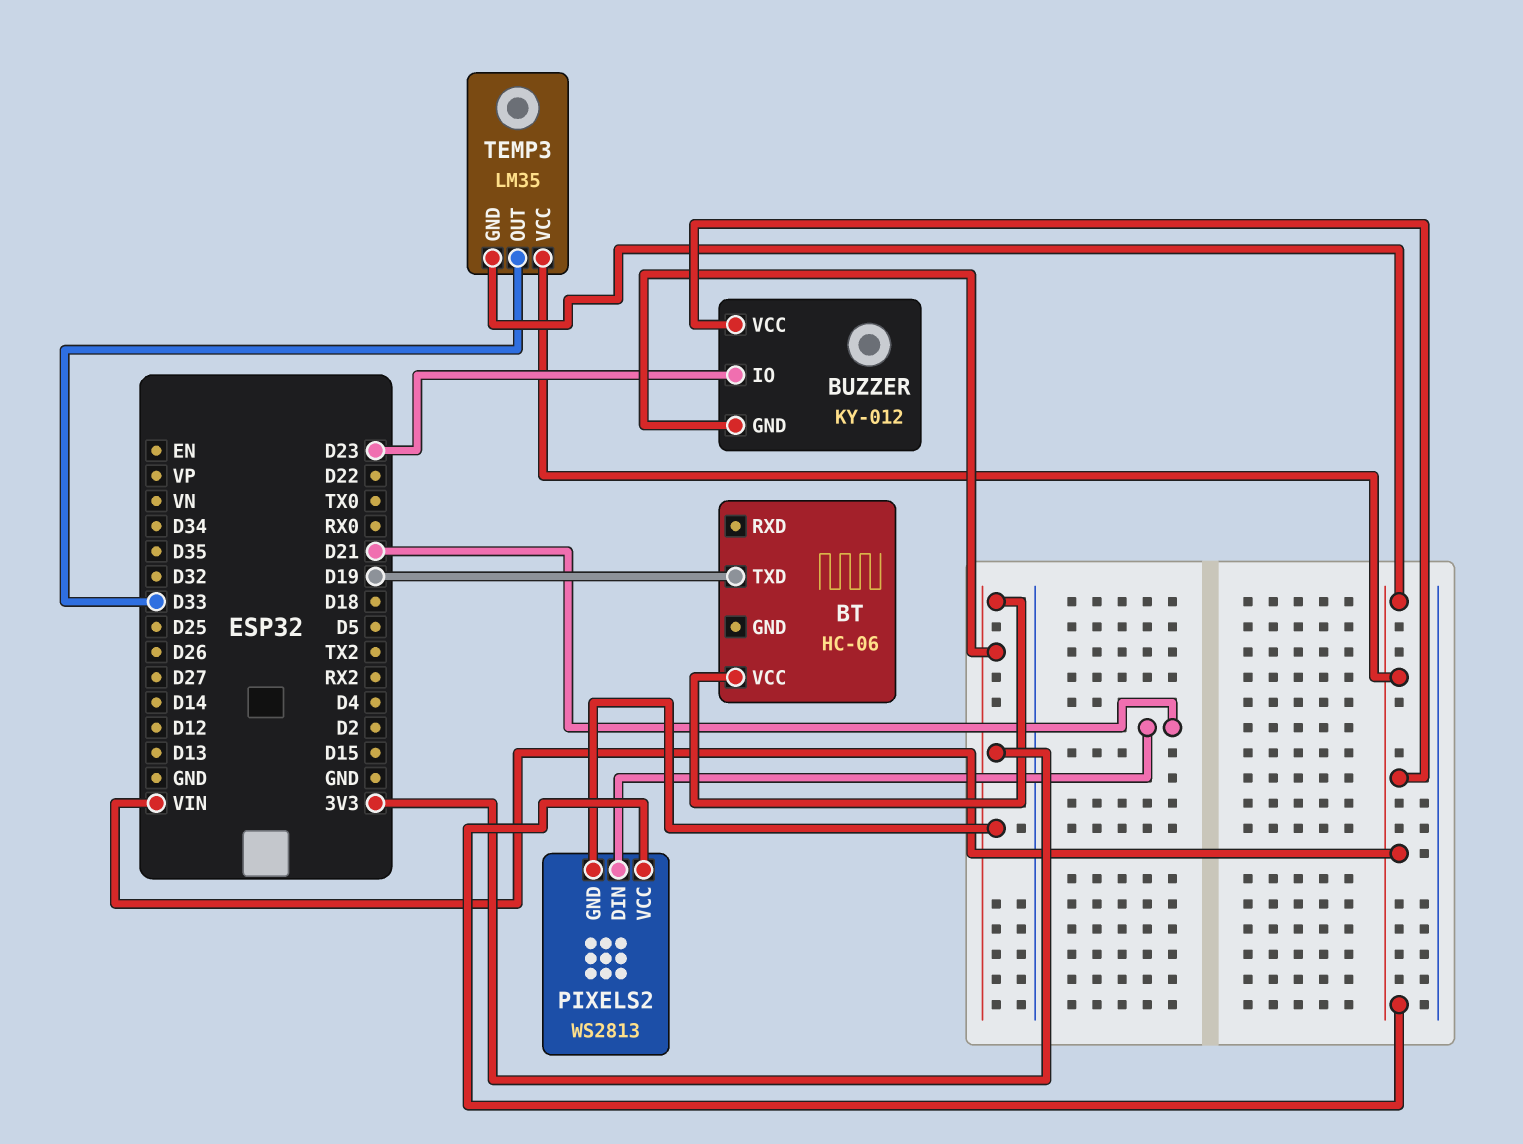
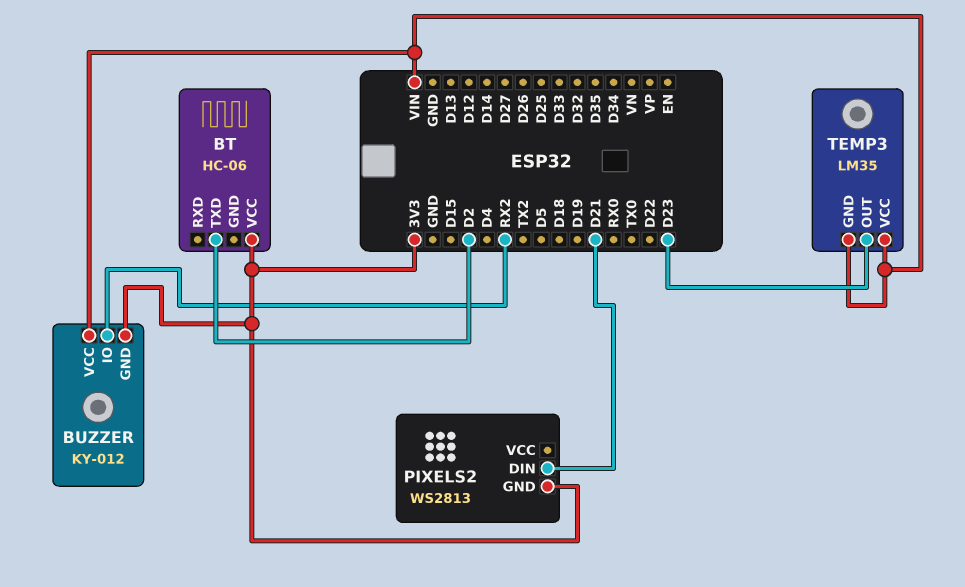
BT pin TXD: D19 -> D2
BUZZER pin IO: D23 -> RX2
PIXELS2 pin VCC: VIN -> none
TEMP3 pin OUT: D33 -> D23

